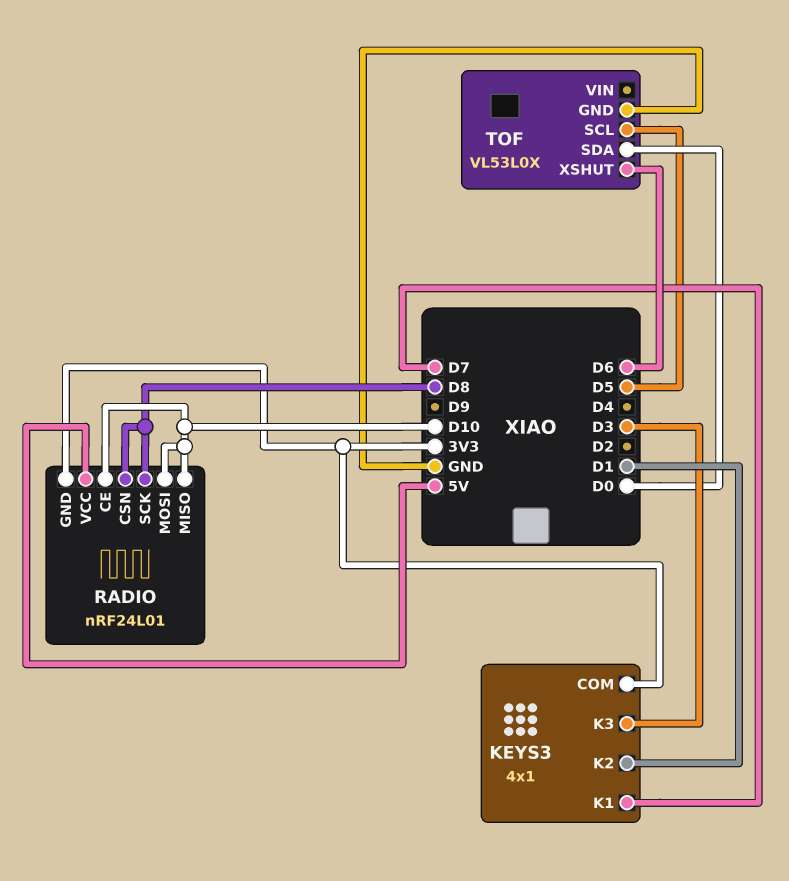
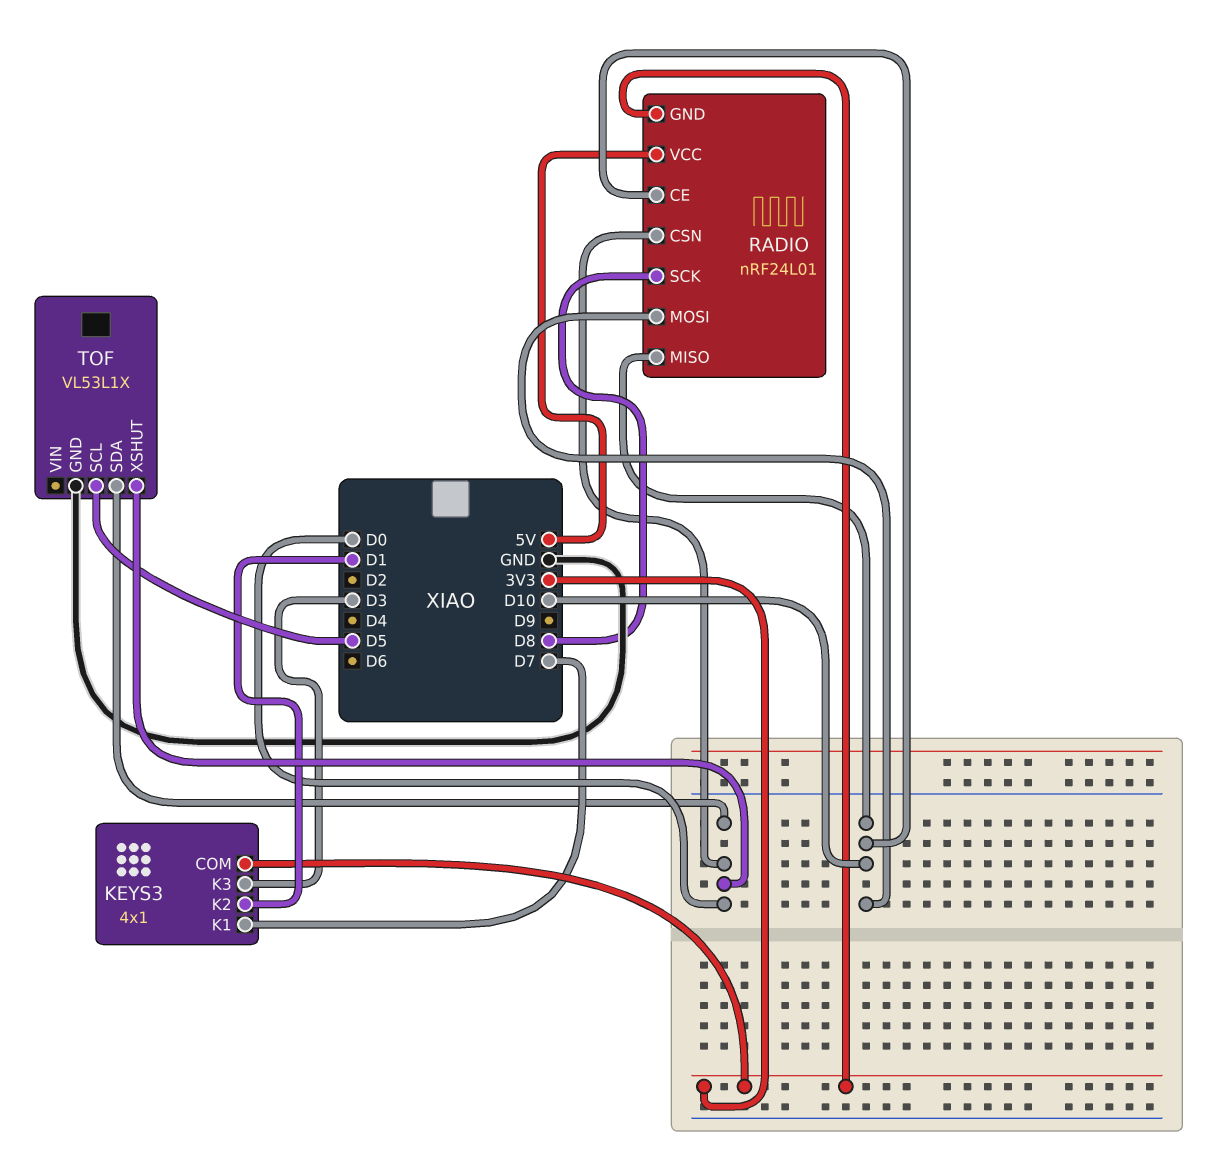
RADIO pin CSN: D8 -> D0
TOF: VL53L0X -> VL53L1X
TOF pin XSHUT: D6 -> D0

